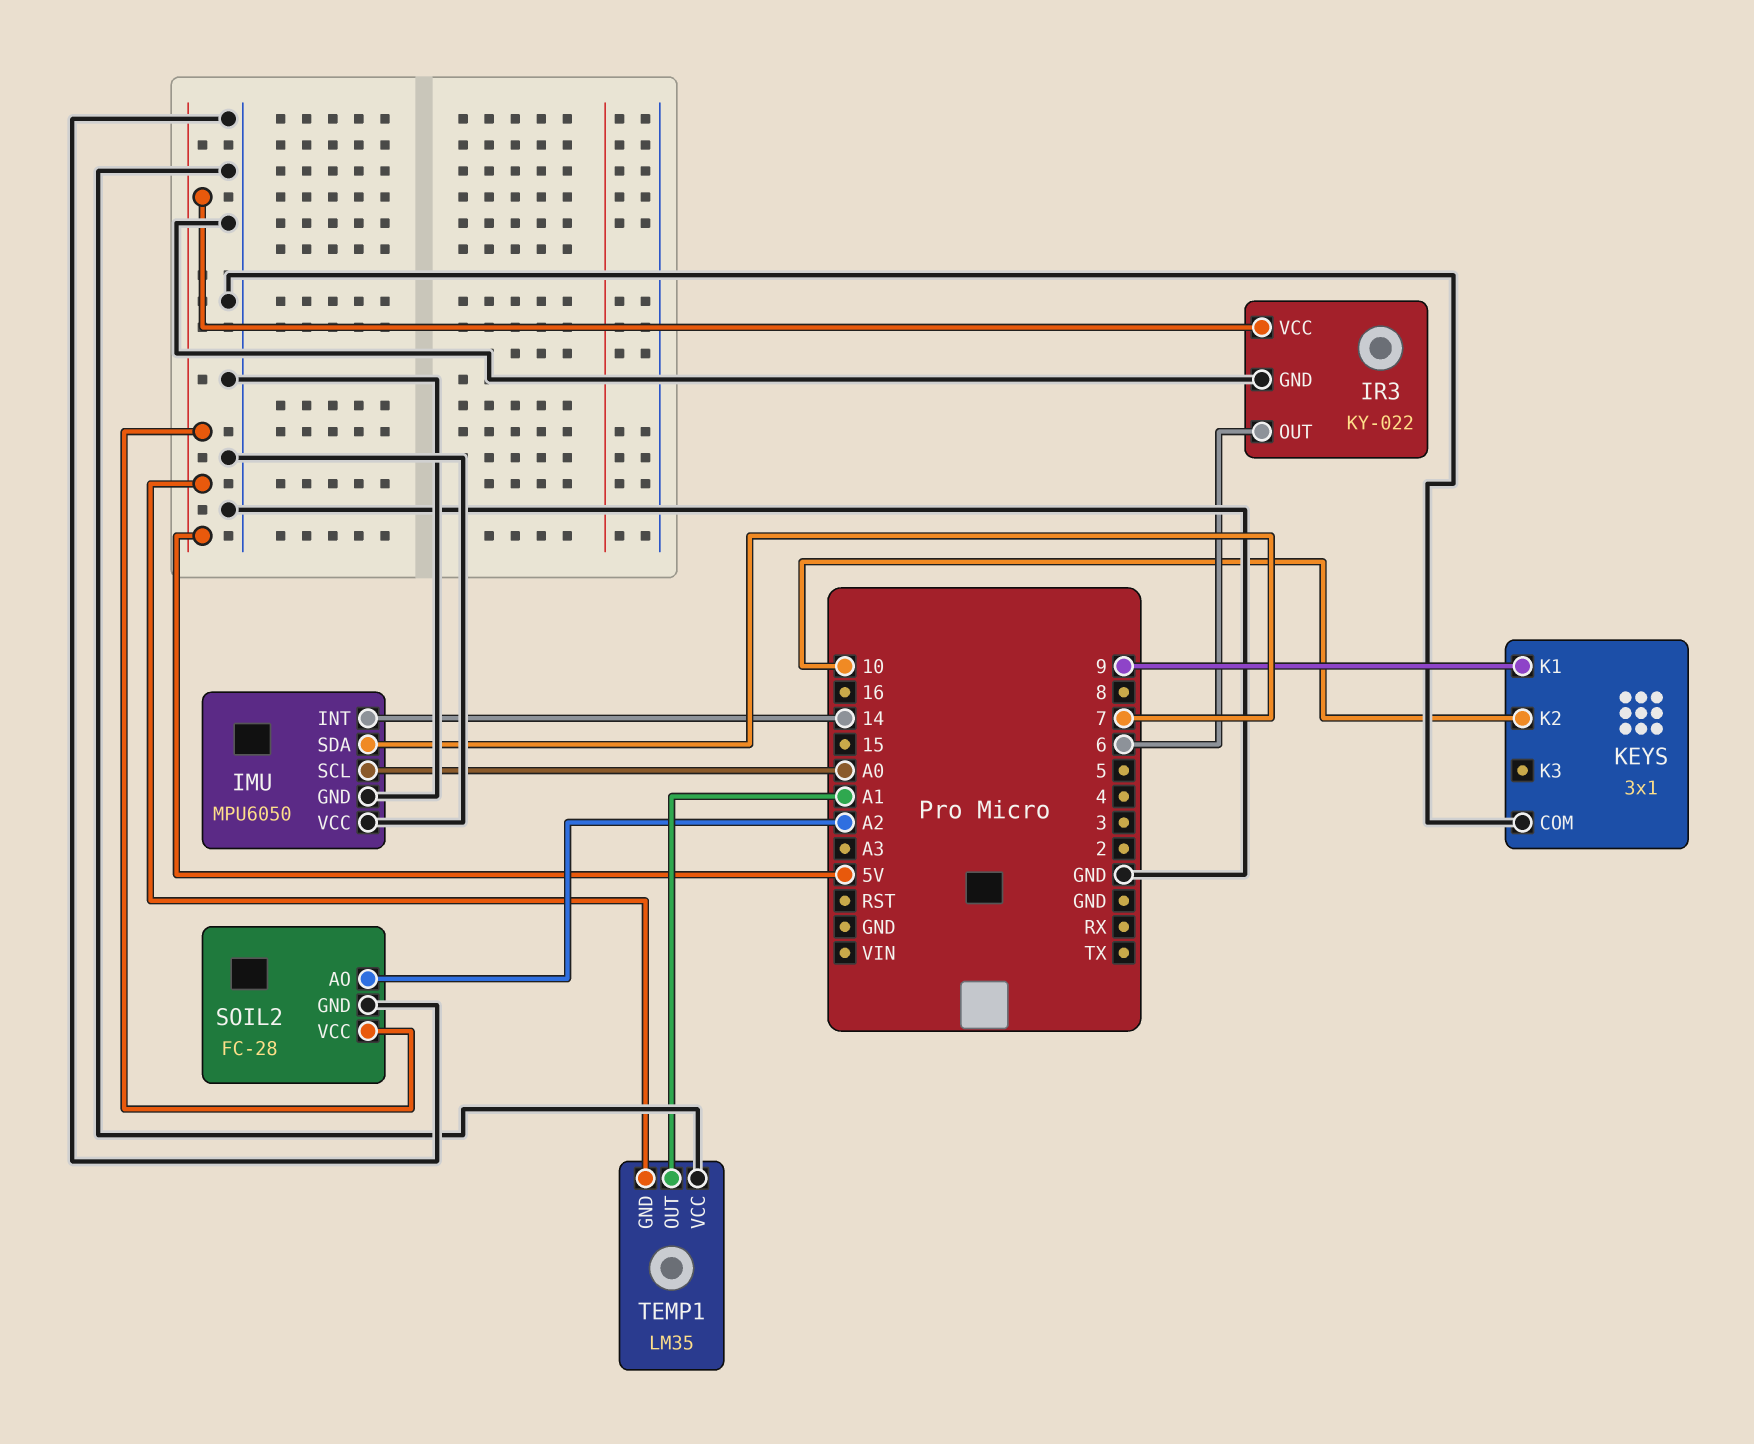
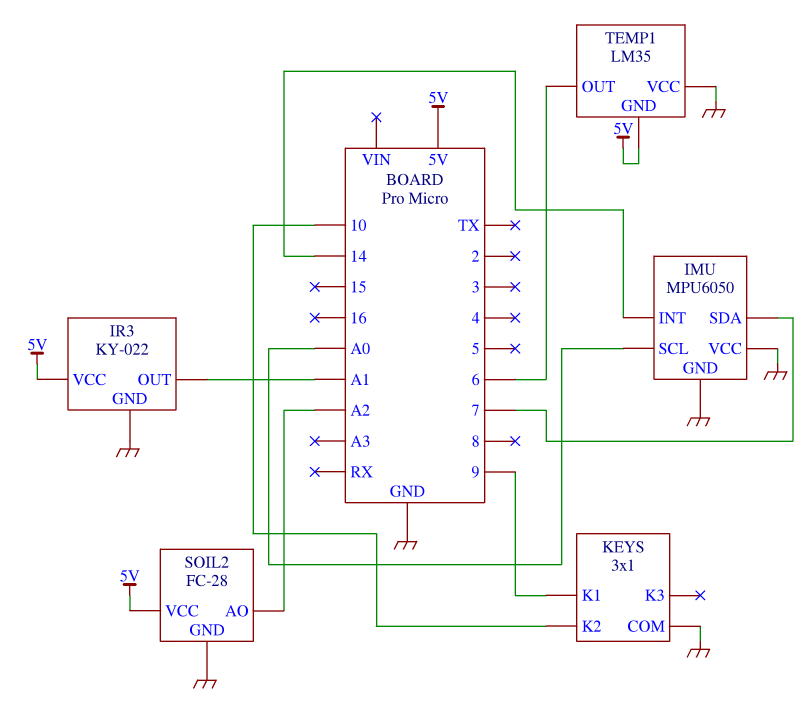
IR3 pin OUT: 6 -> A1
TEMP1 pin OUT: A1 -> 6

